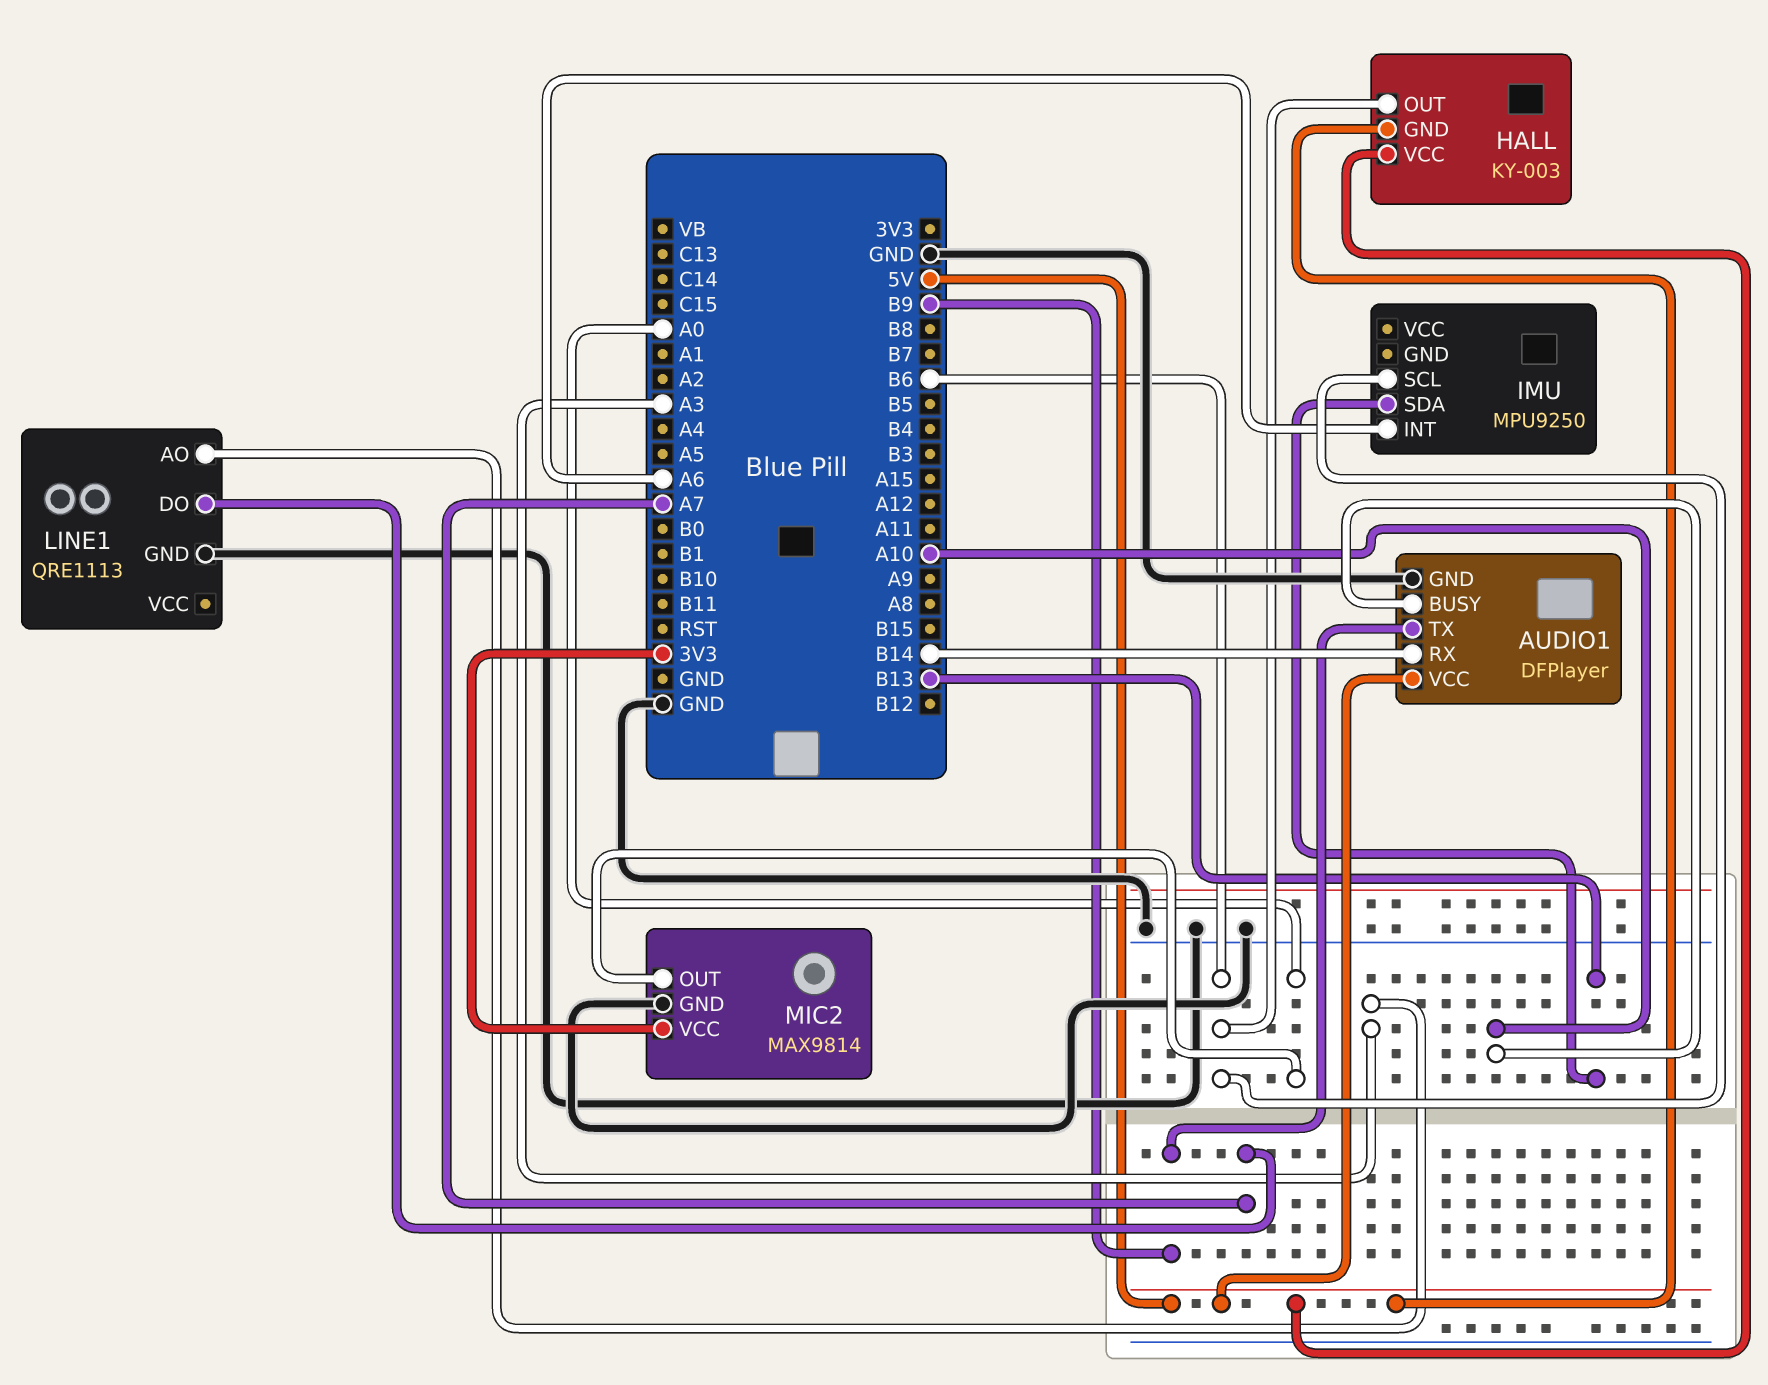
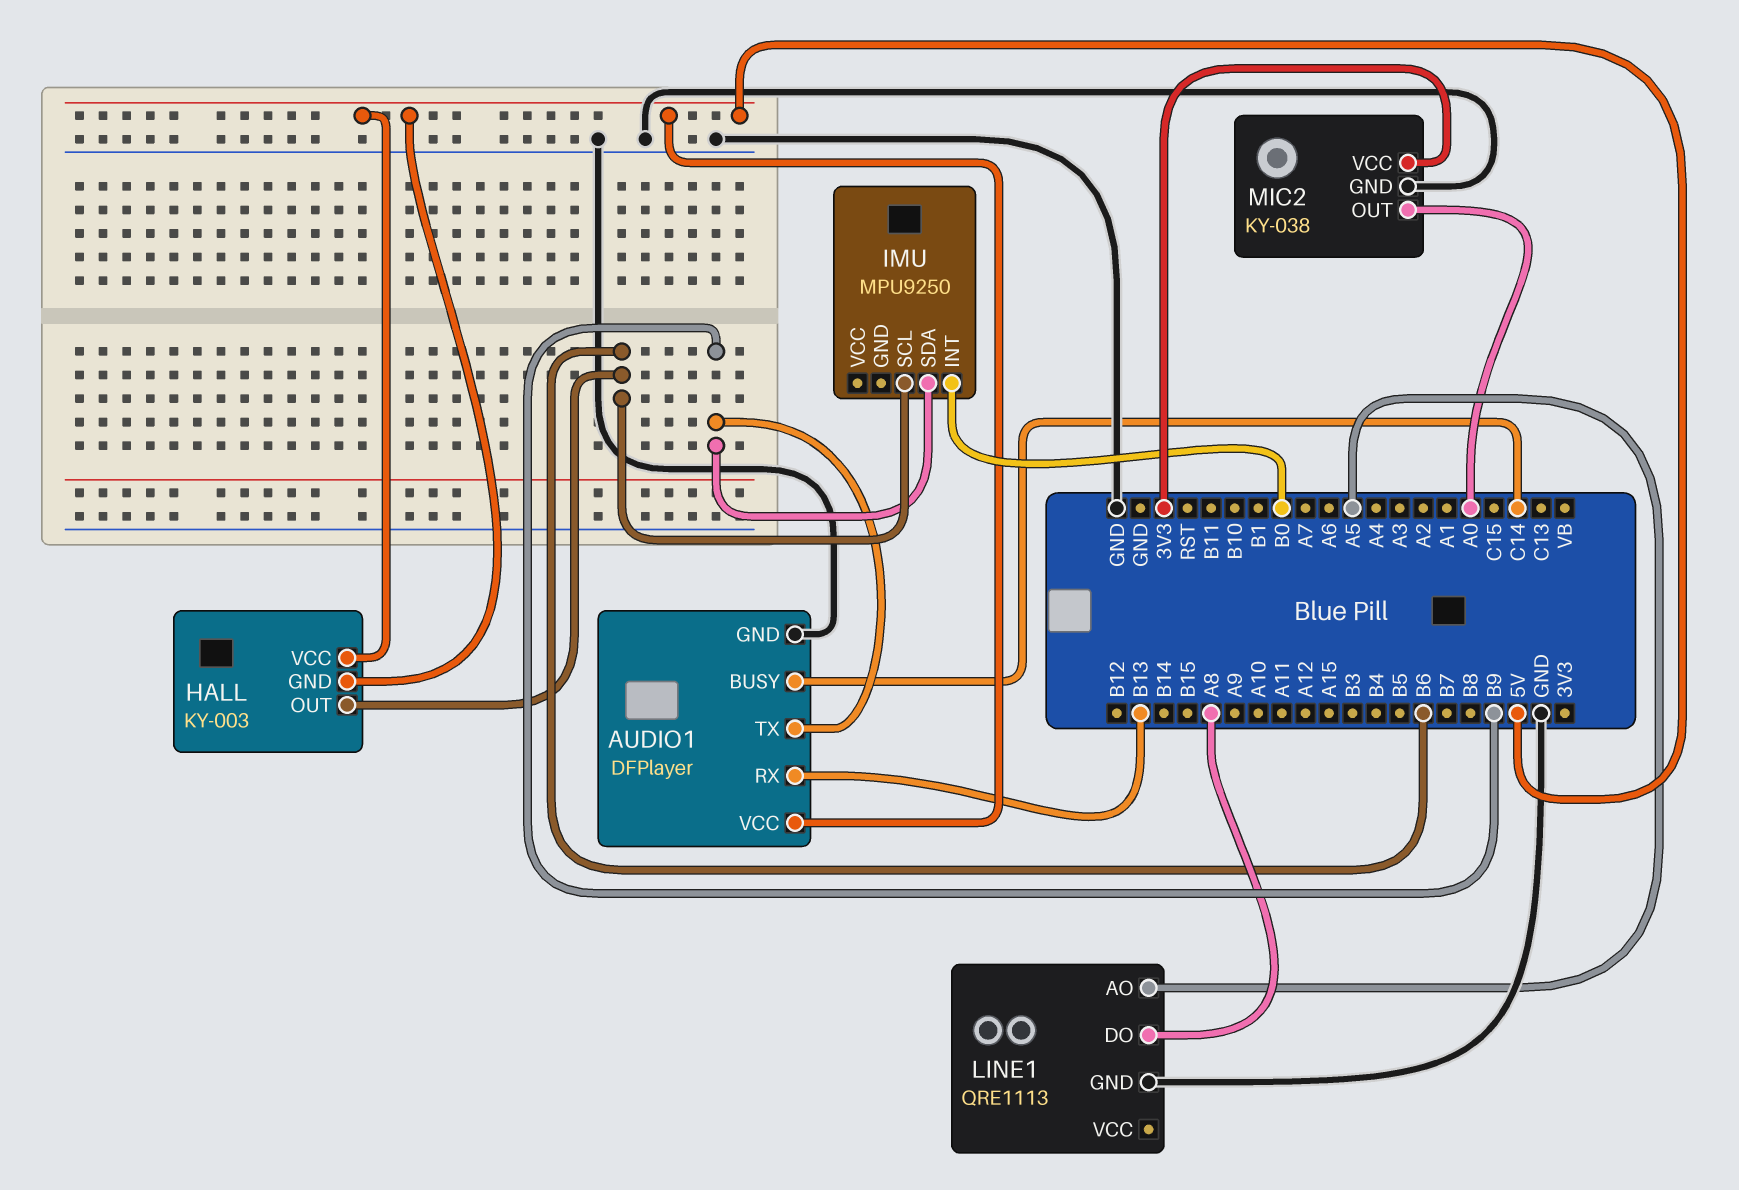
AUDIO1 pin BUSY: A10 -> C14
AUDIO1 pin RX: B14 -> B13
IMU pin INT: A6 -> B0
IMU pin SDA: B13 -> B9
LINE1 pin AO: A3 -> A5
LINE1 pin DO: A7 -> A8
MIC2: MAX9814 -> KY-038

